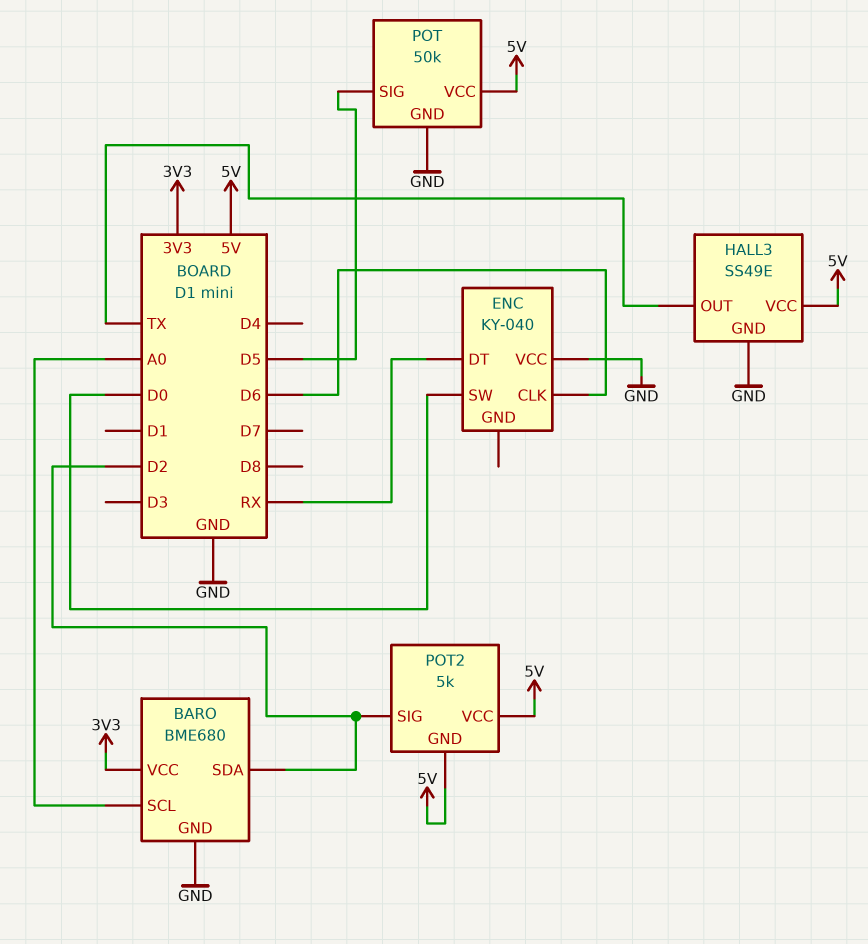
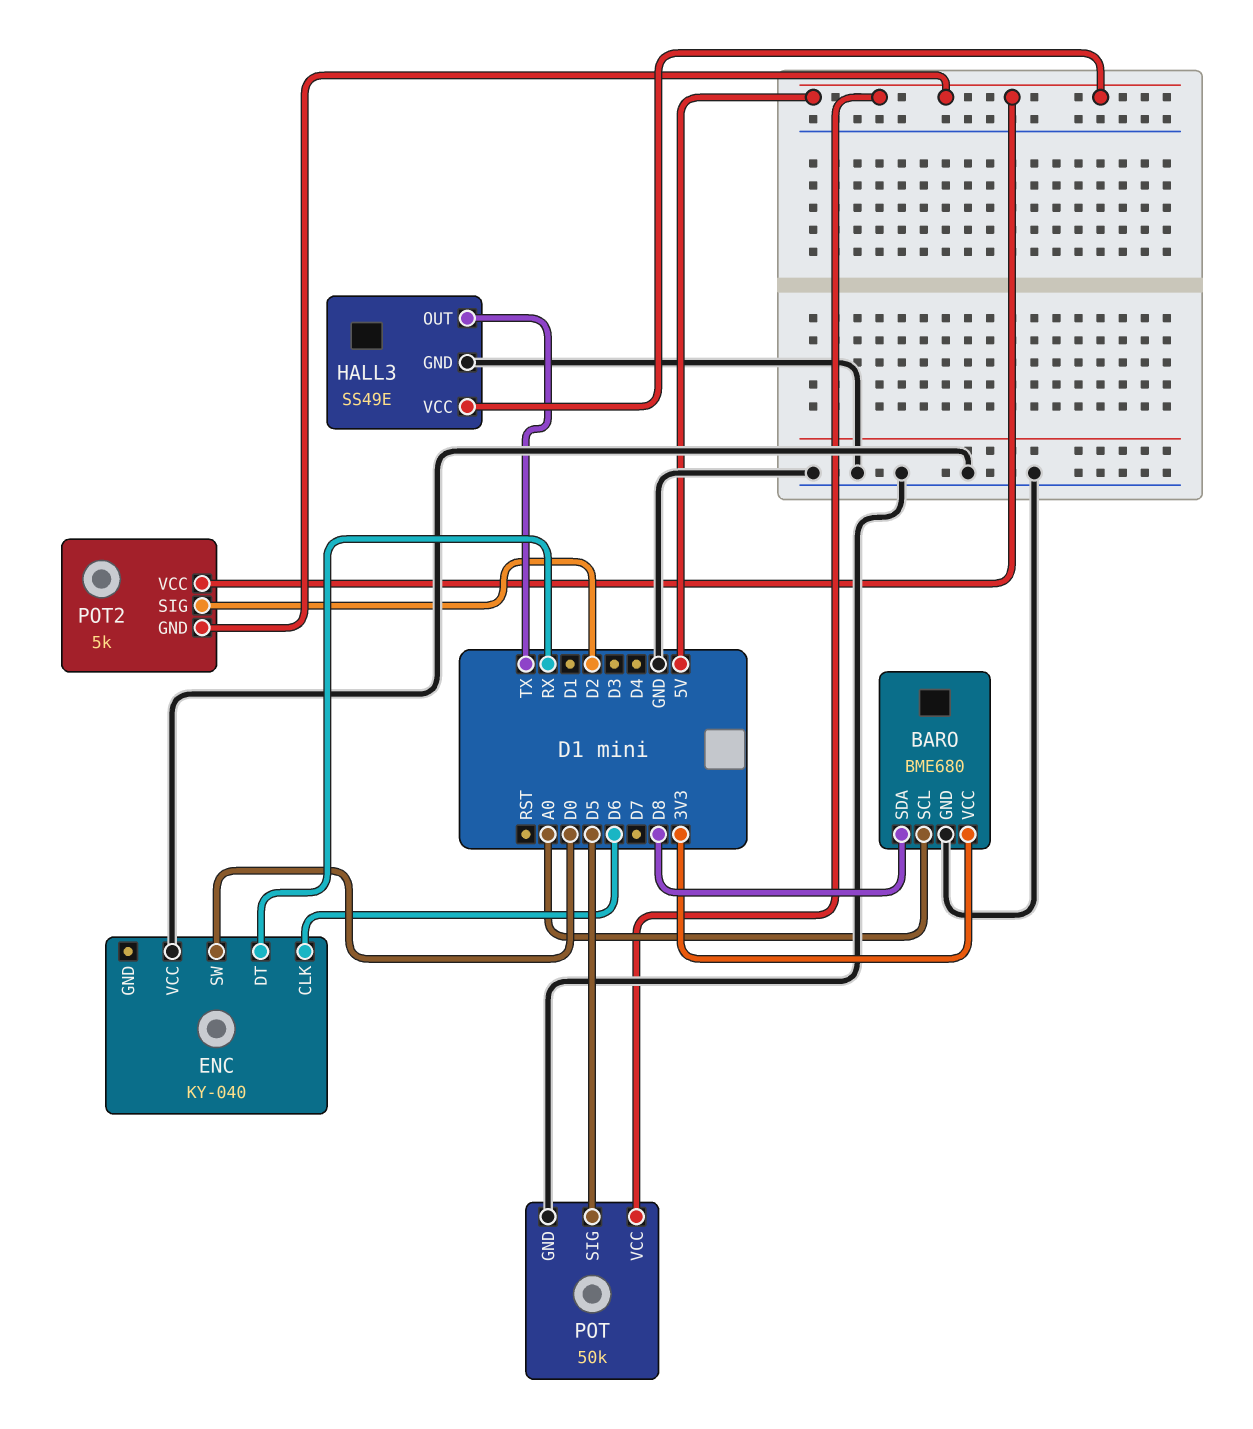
BARO pin SDA: D2 -> D8

